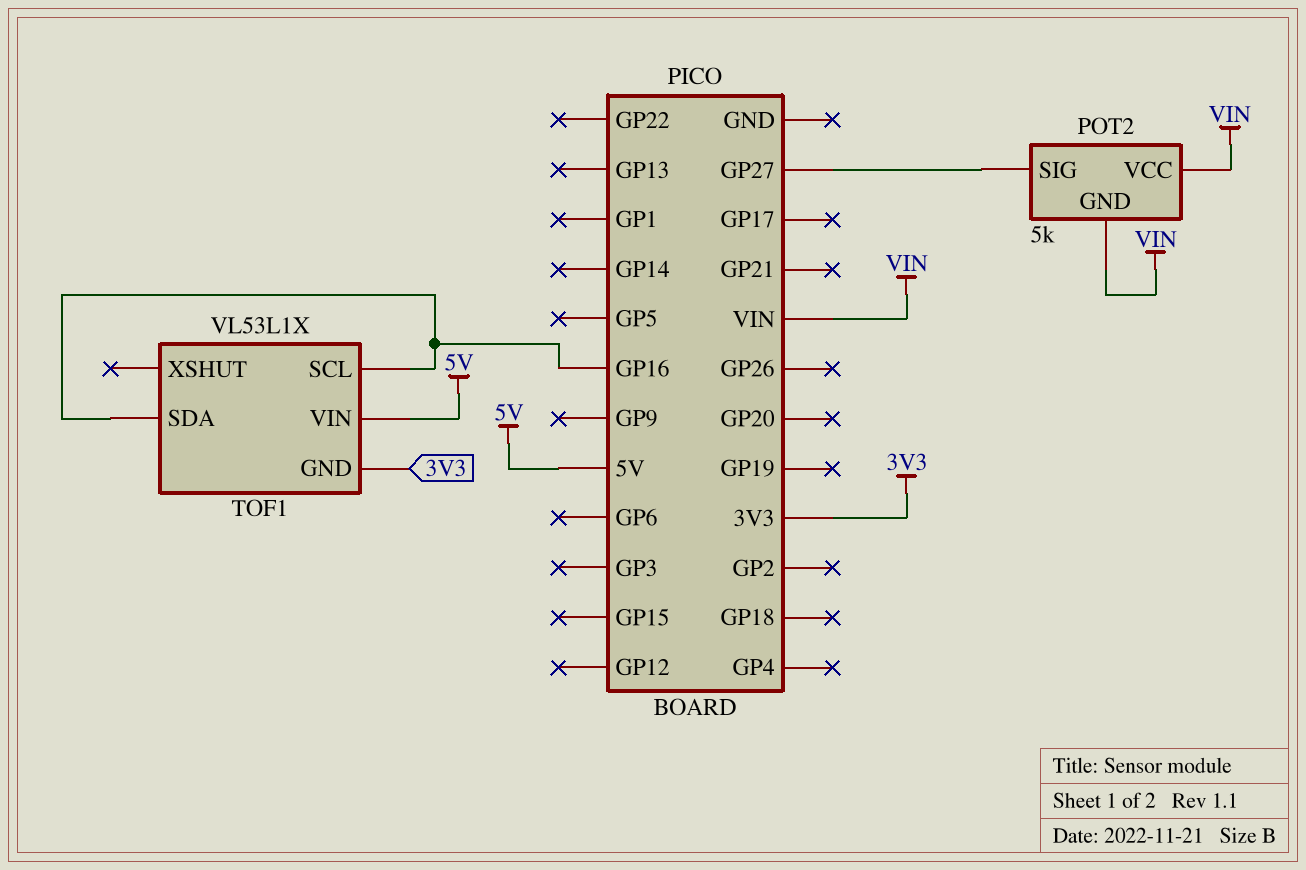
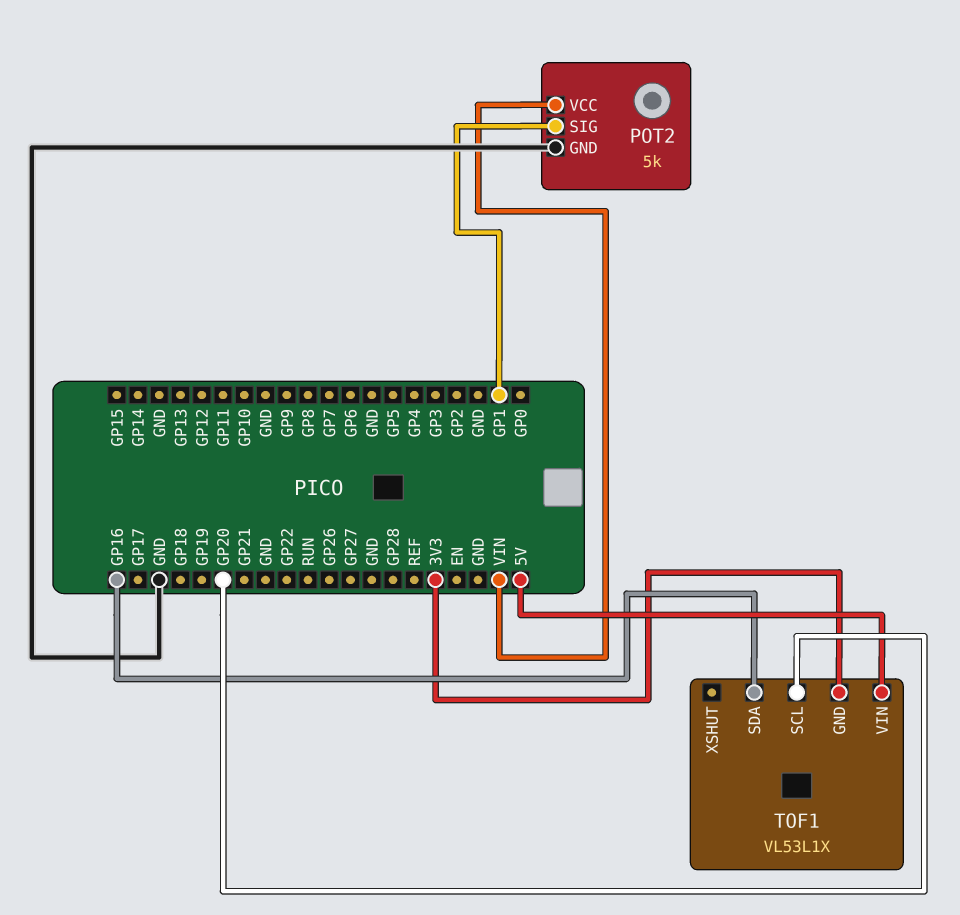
POT2 pin GND: VIN -> GND
POT2 pin SIG: GP27 -> GP1
TOF1 pin SCL: GP16 -> GP20

